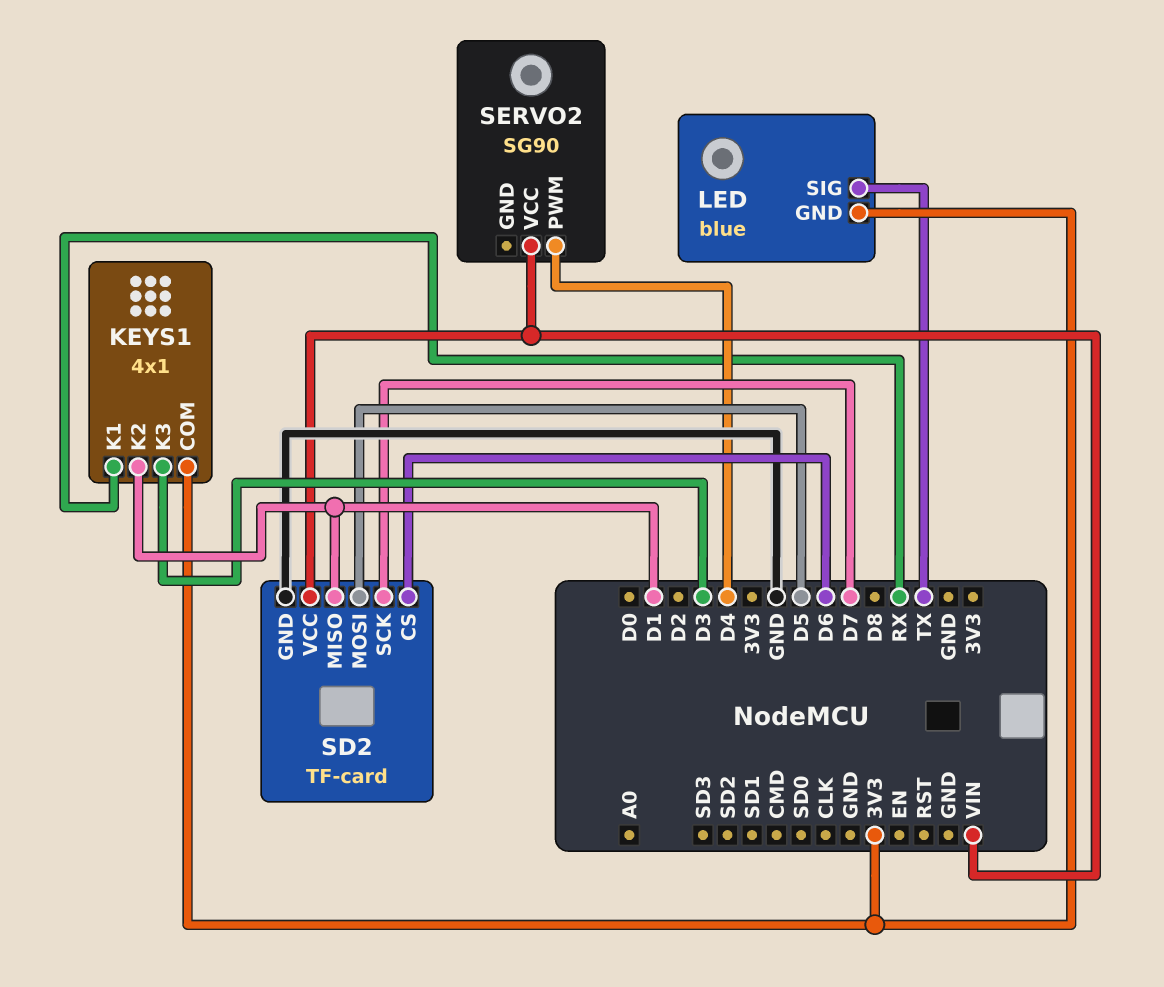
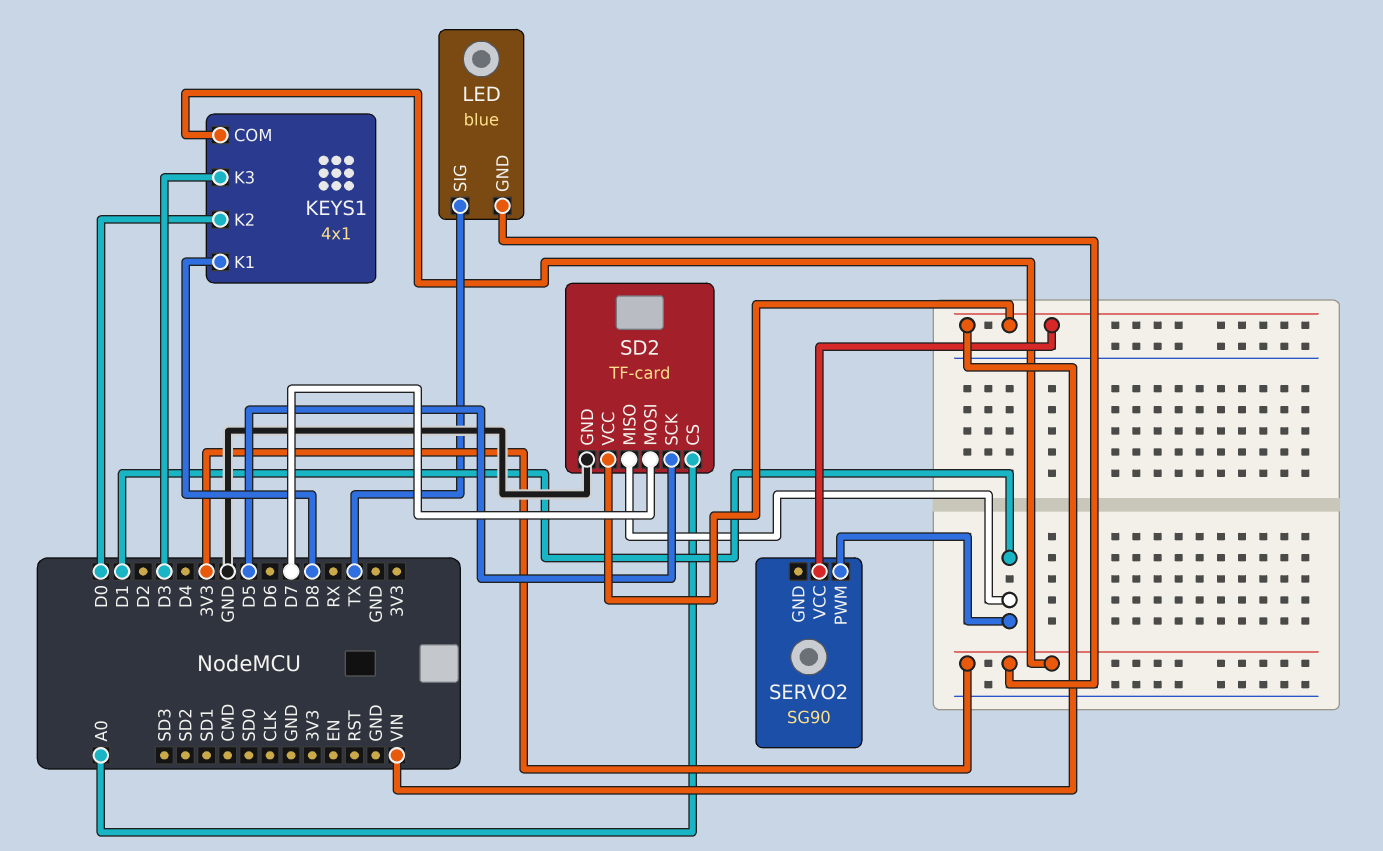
KEYS1 pin K1: RX -> D8
KEYS1 pin K2: D1 -> D0
SD2 pin CS: D6 -> A0
SD2 pin MOSI: D5 -> D7
SD2 pin SCK: D7 -> D5
SERVO2 pin PWM: D4 -> D1

